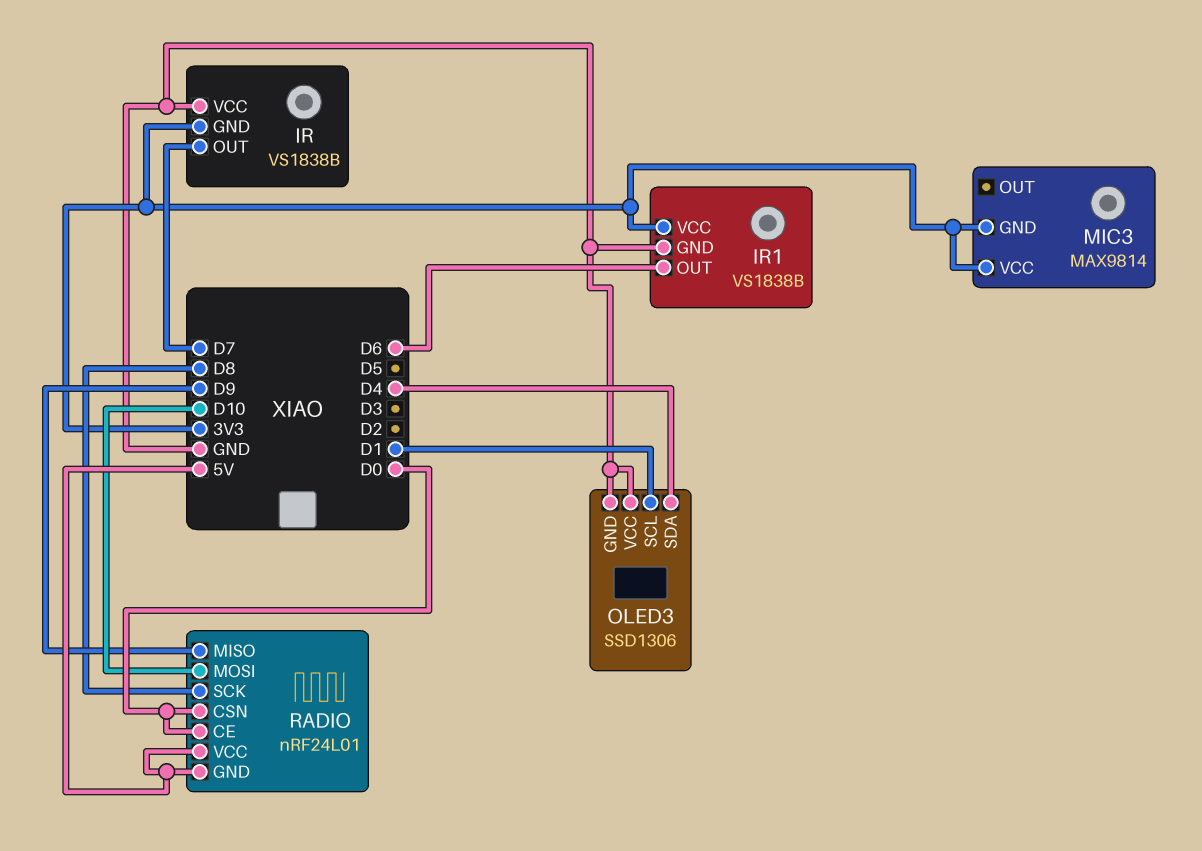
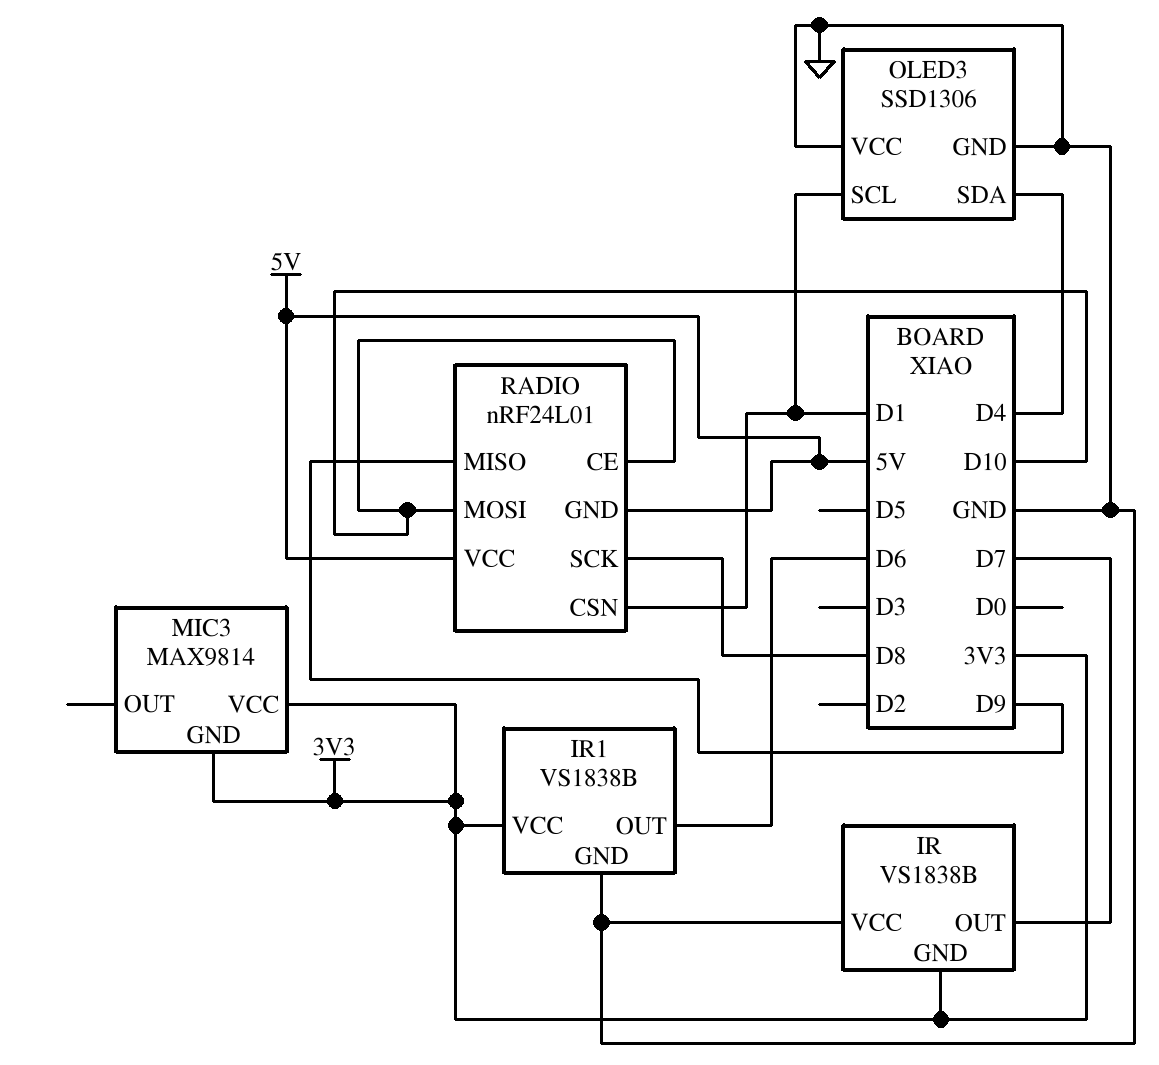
RADIO pin CE: D0 -> D10
RADIO pin CSN: D0 -> D1

